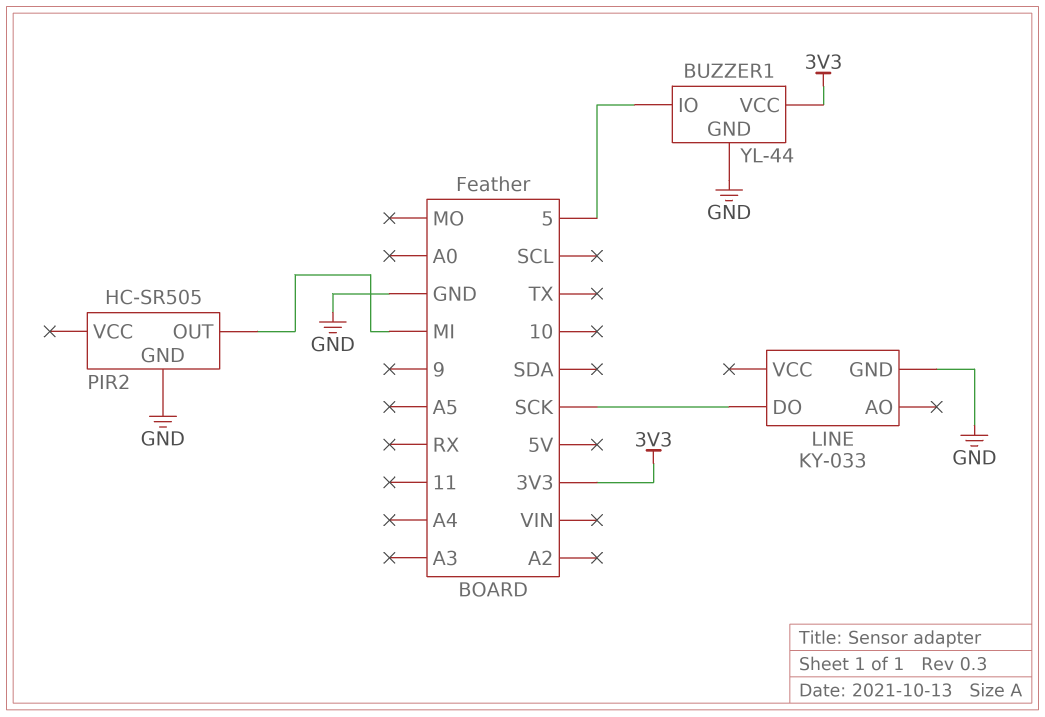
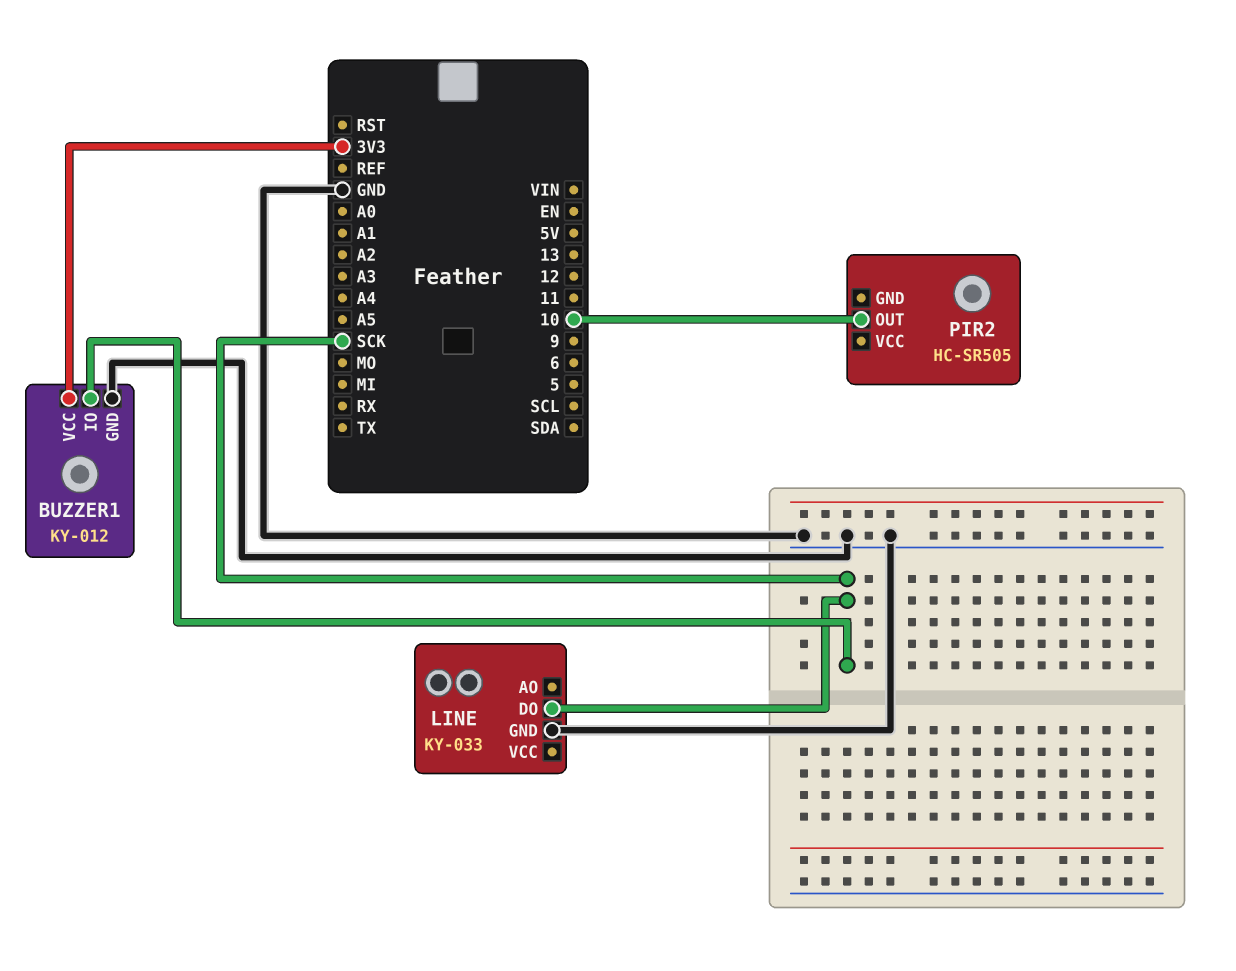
BUZZER1: YL-44 -> KY-012
BUZZER1 pin IO: 5 -> SCK
PIR2 pin GND: GND -> none
PIR2 pin OUT: MI -> 10

